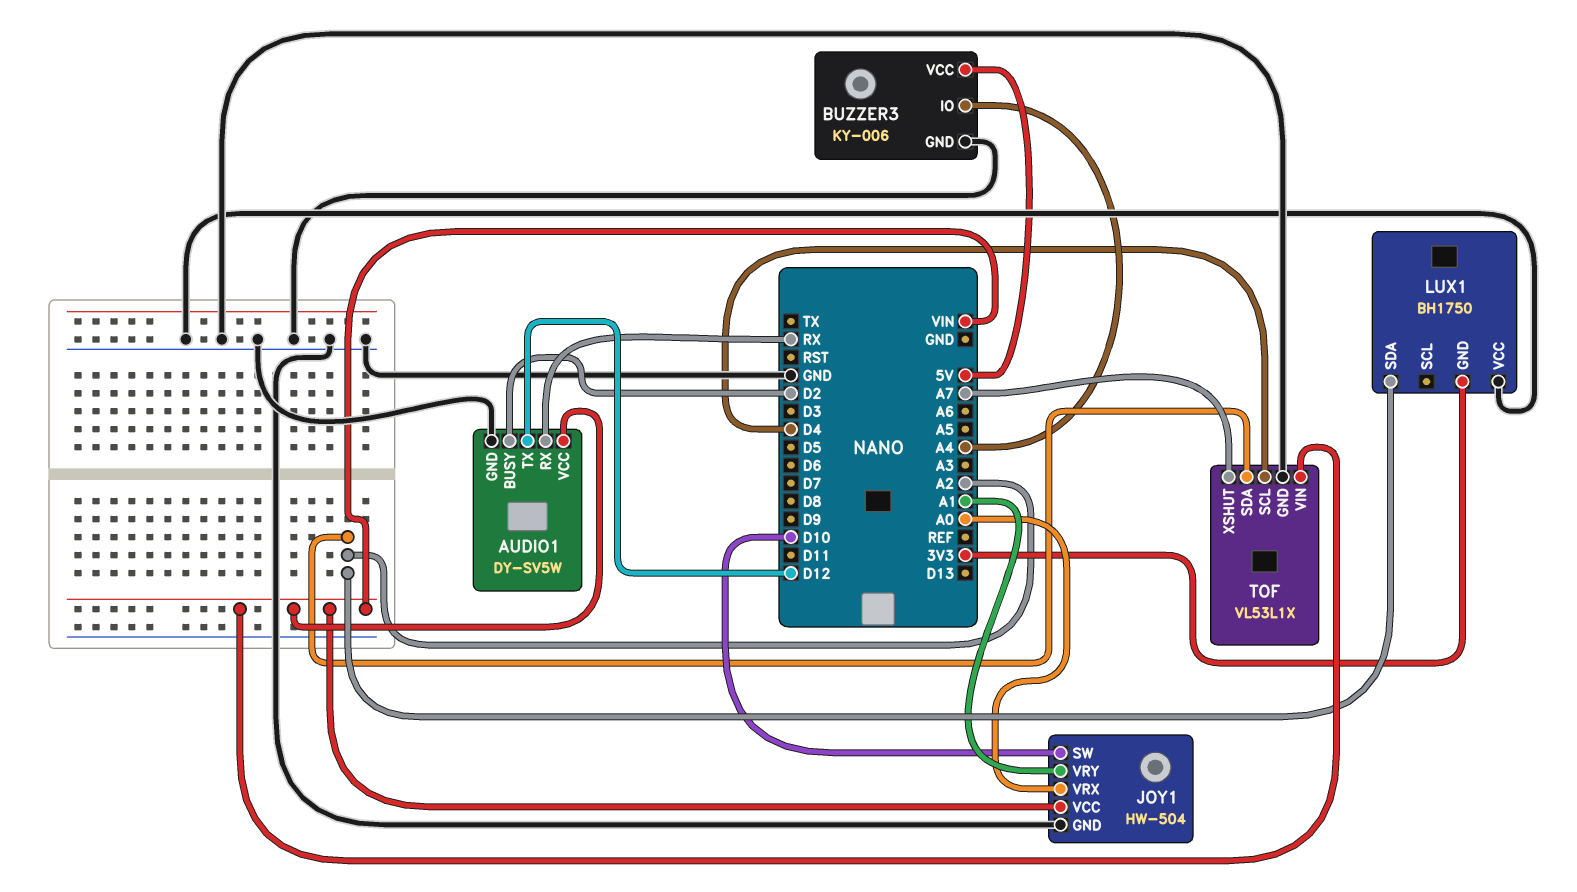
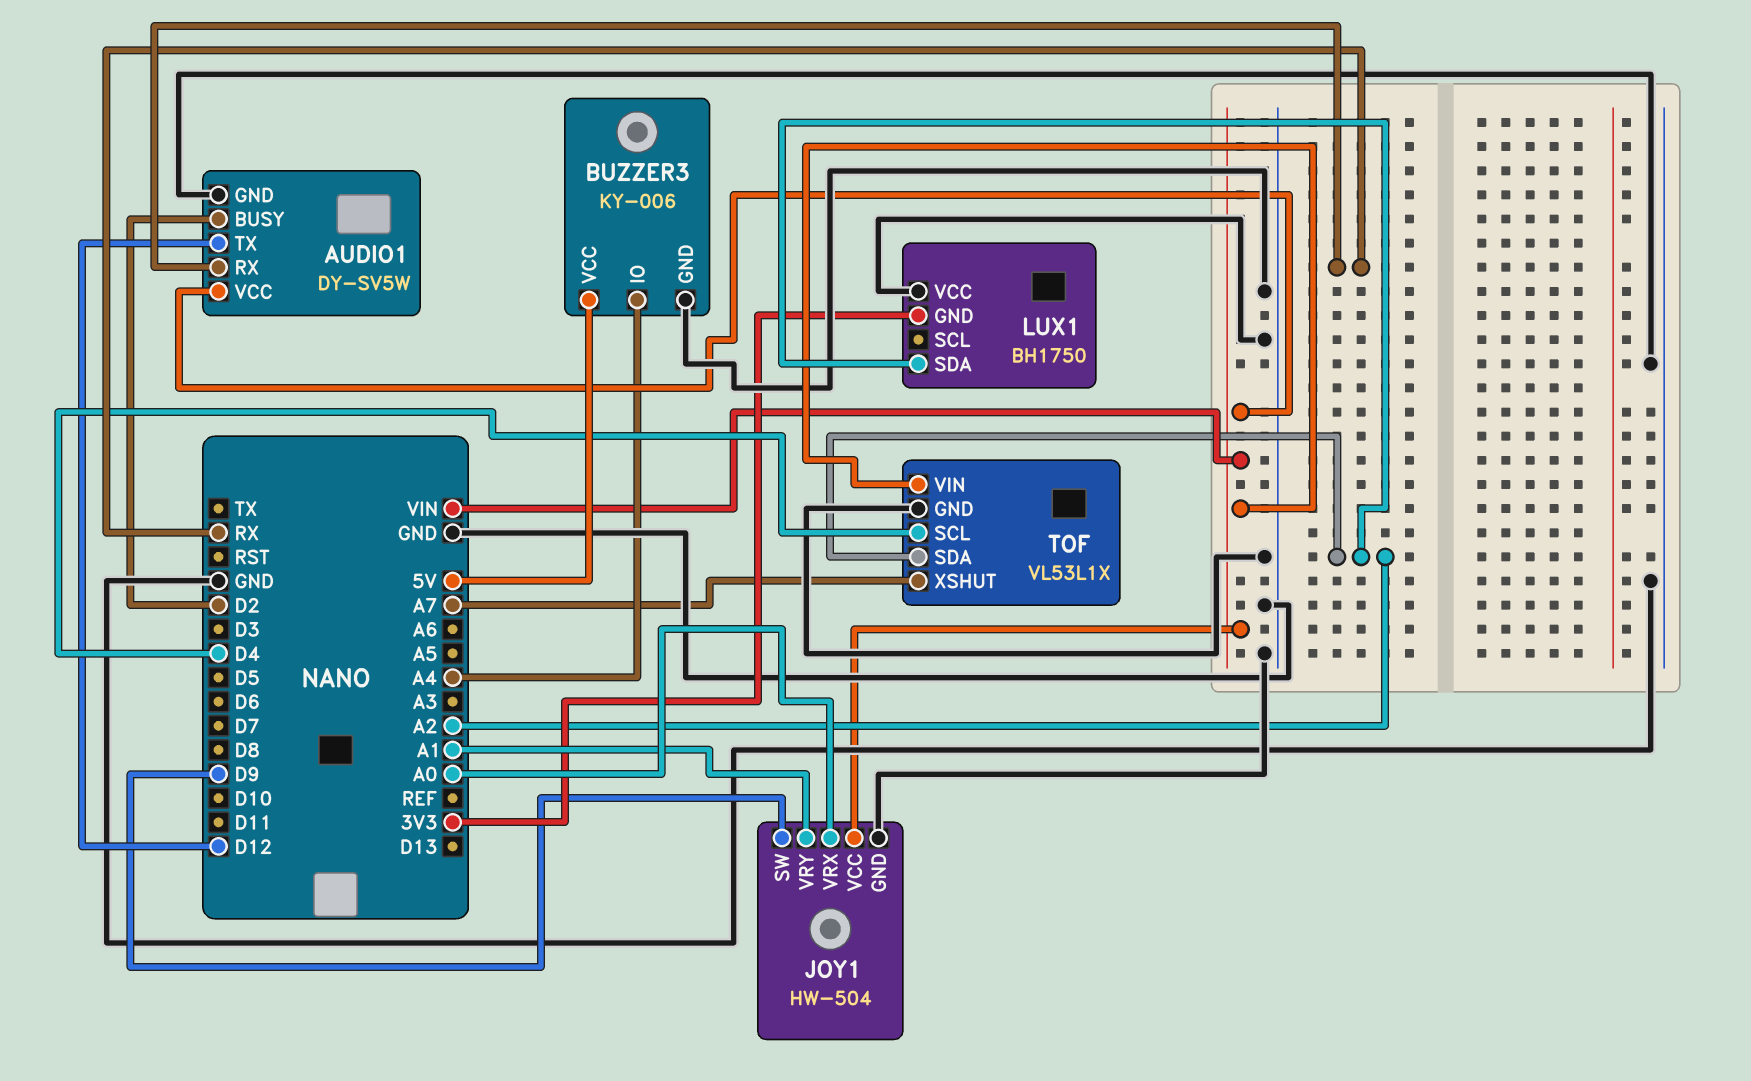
JOY1 pin SW: D10 -> D9

